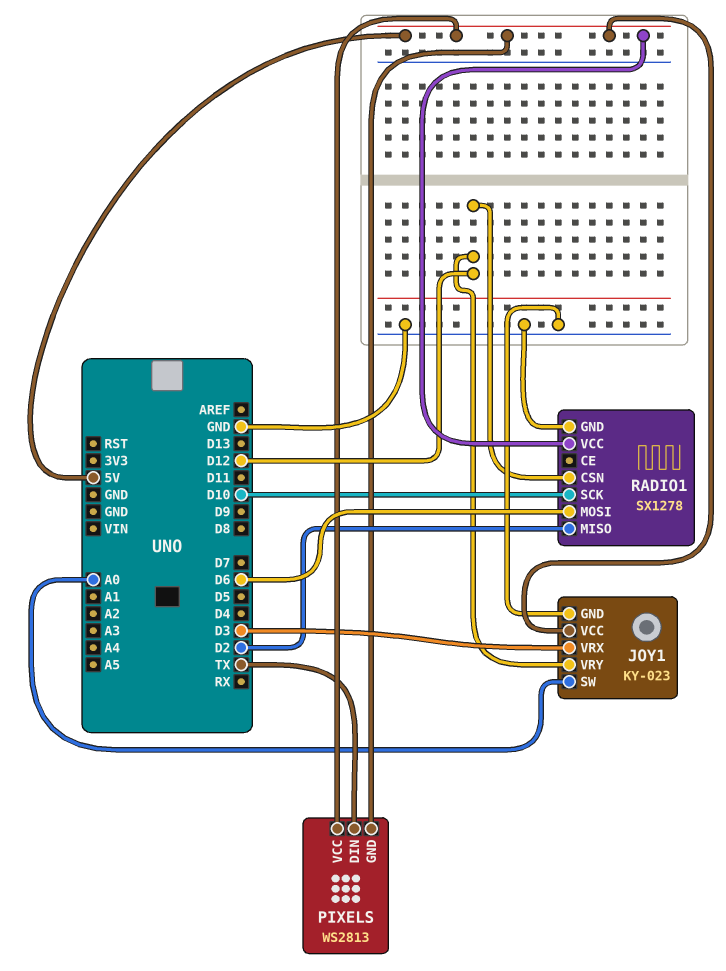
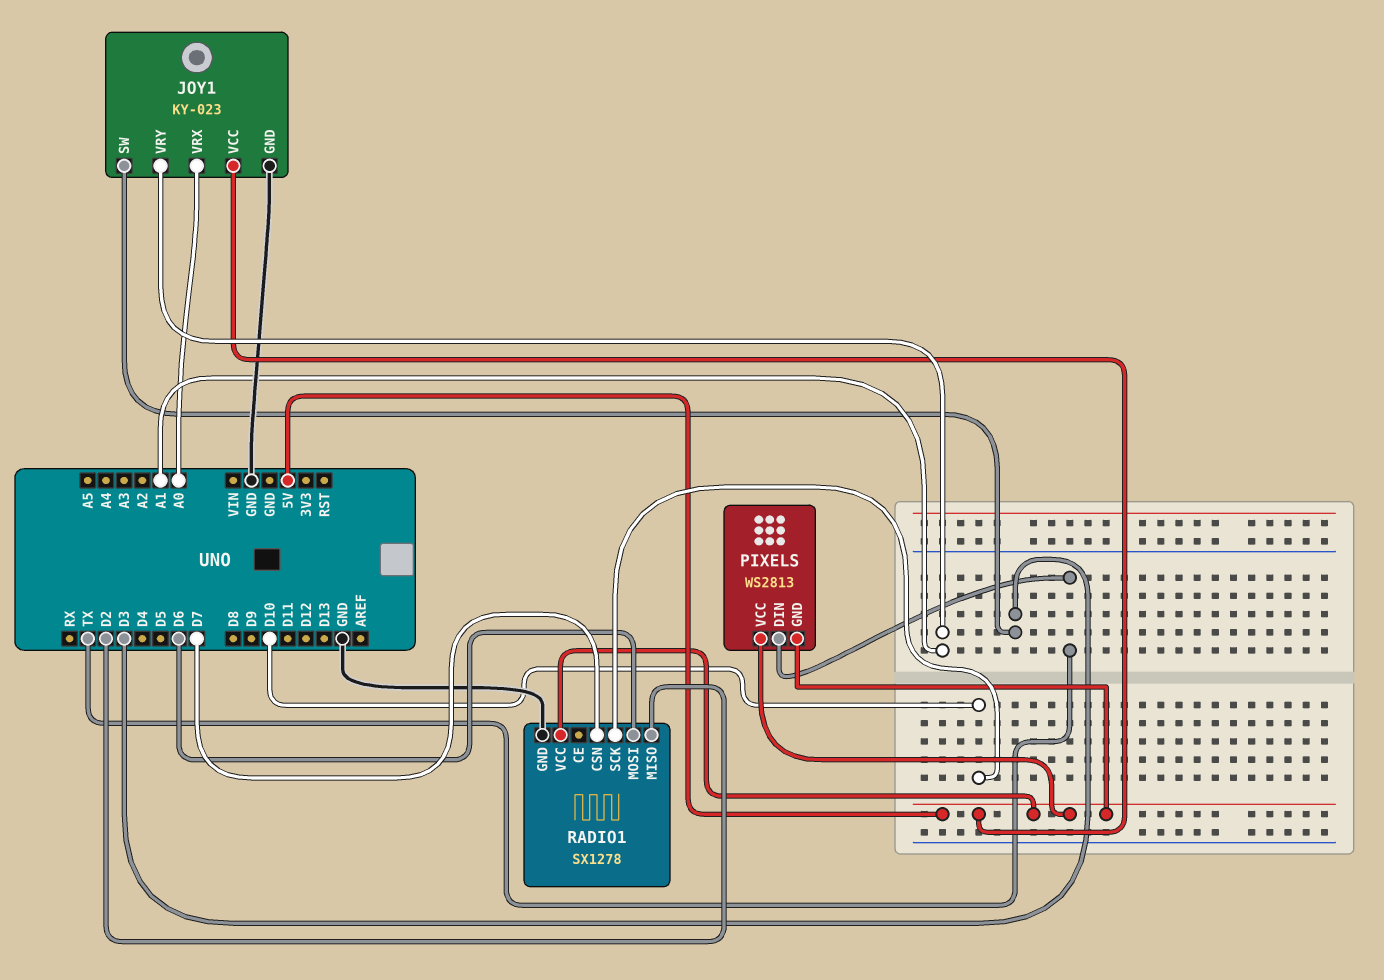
JOY1 pin SW: A0 -> D3
JOY1 pin VRX: D3 -> A0
JOY1 pin VRY: D12 -> A1
RADIO1 pin CSN: D12 -> D7

